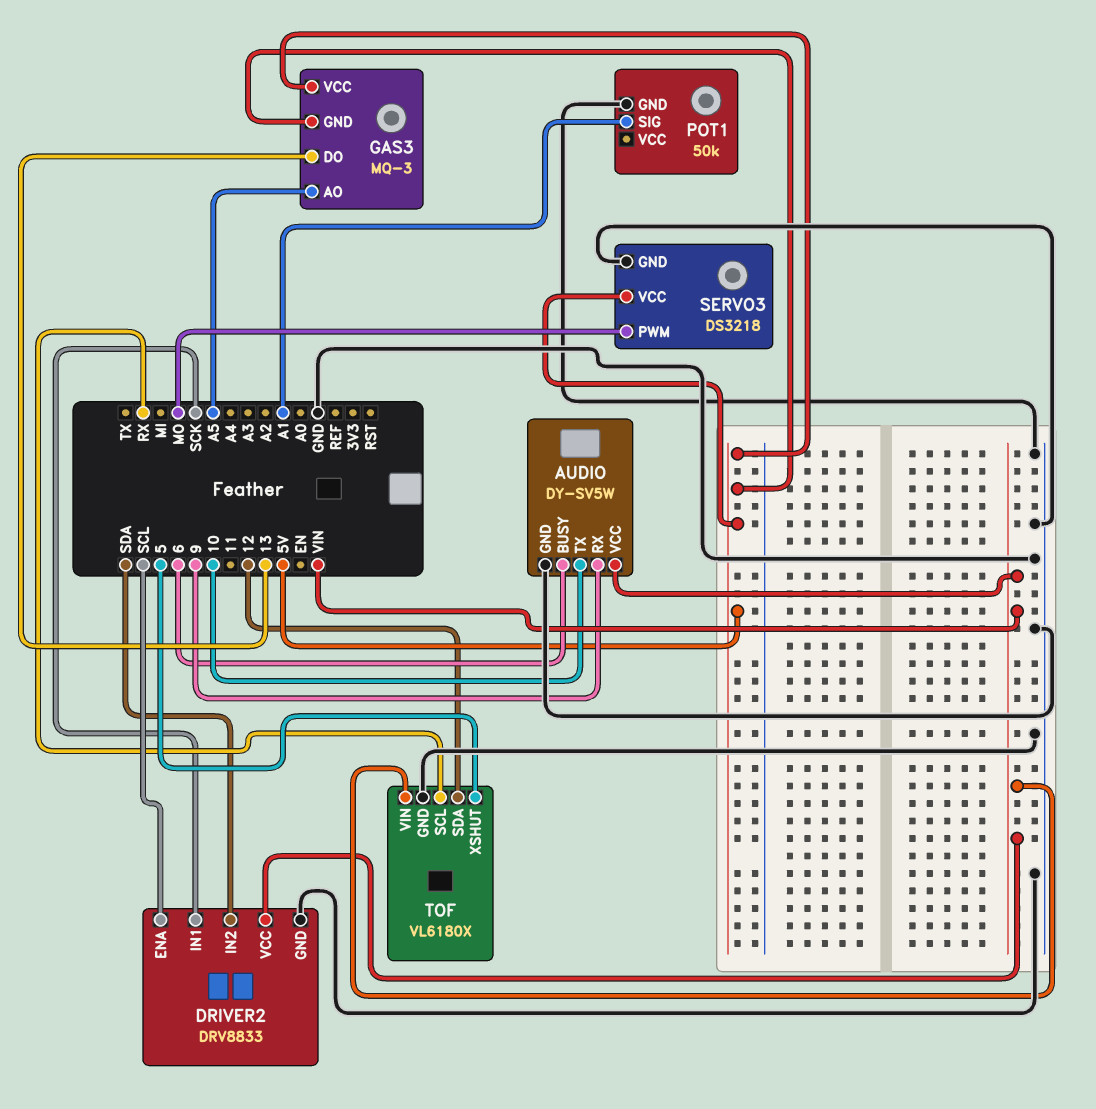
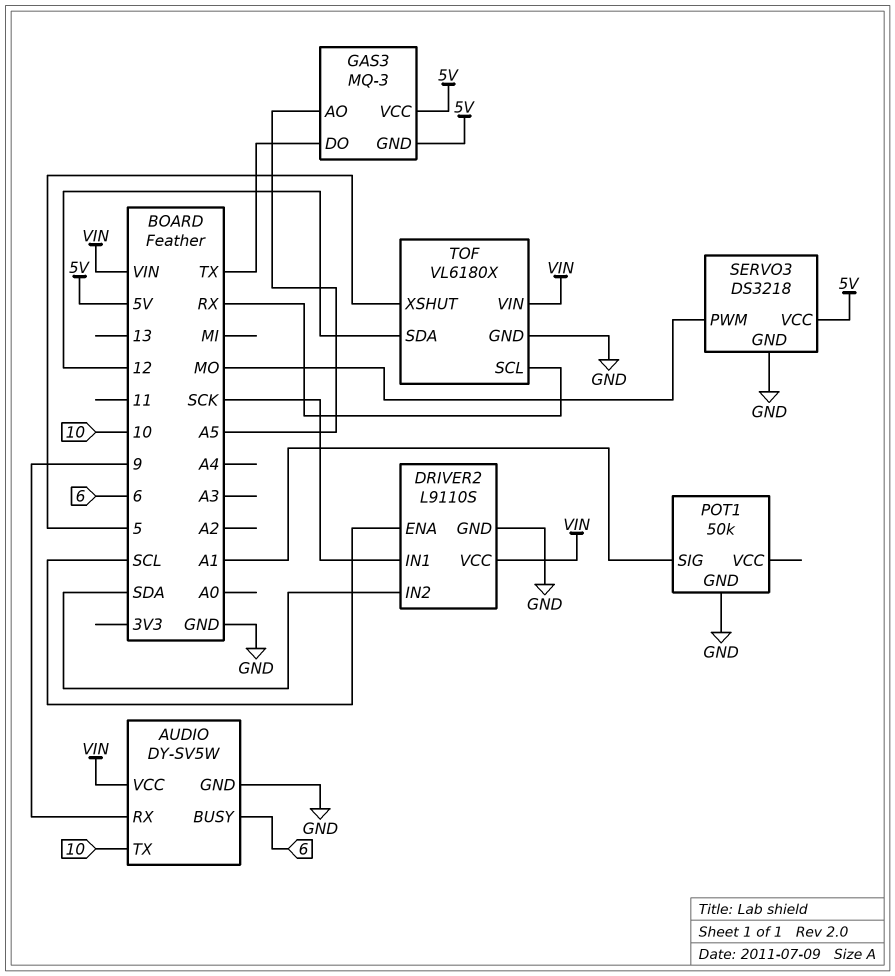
DRIVER2: DRV8833 -> L9110S
GAS3 pin DO: 13 -> TX

